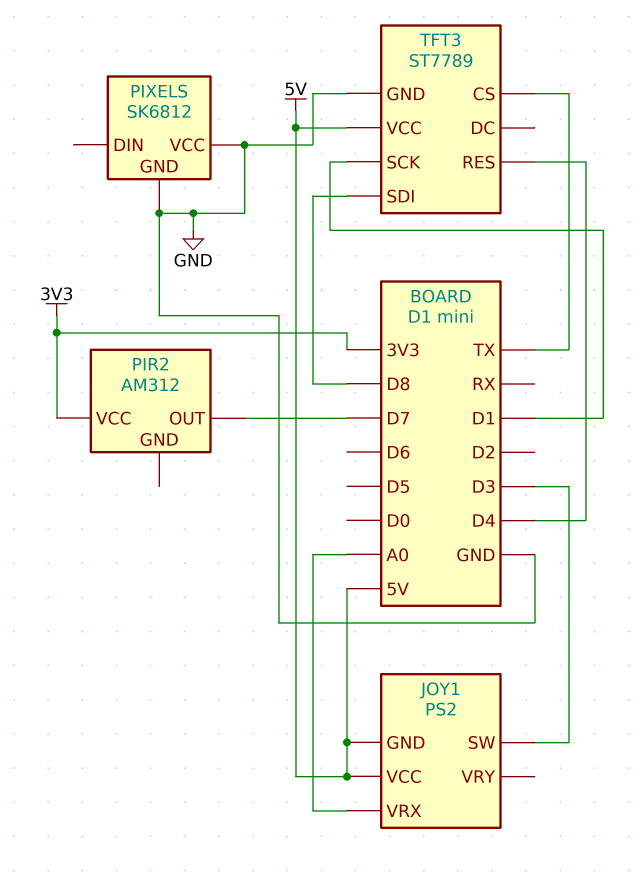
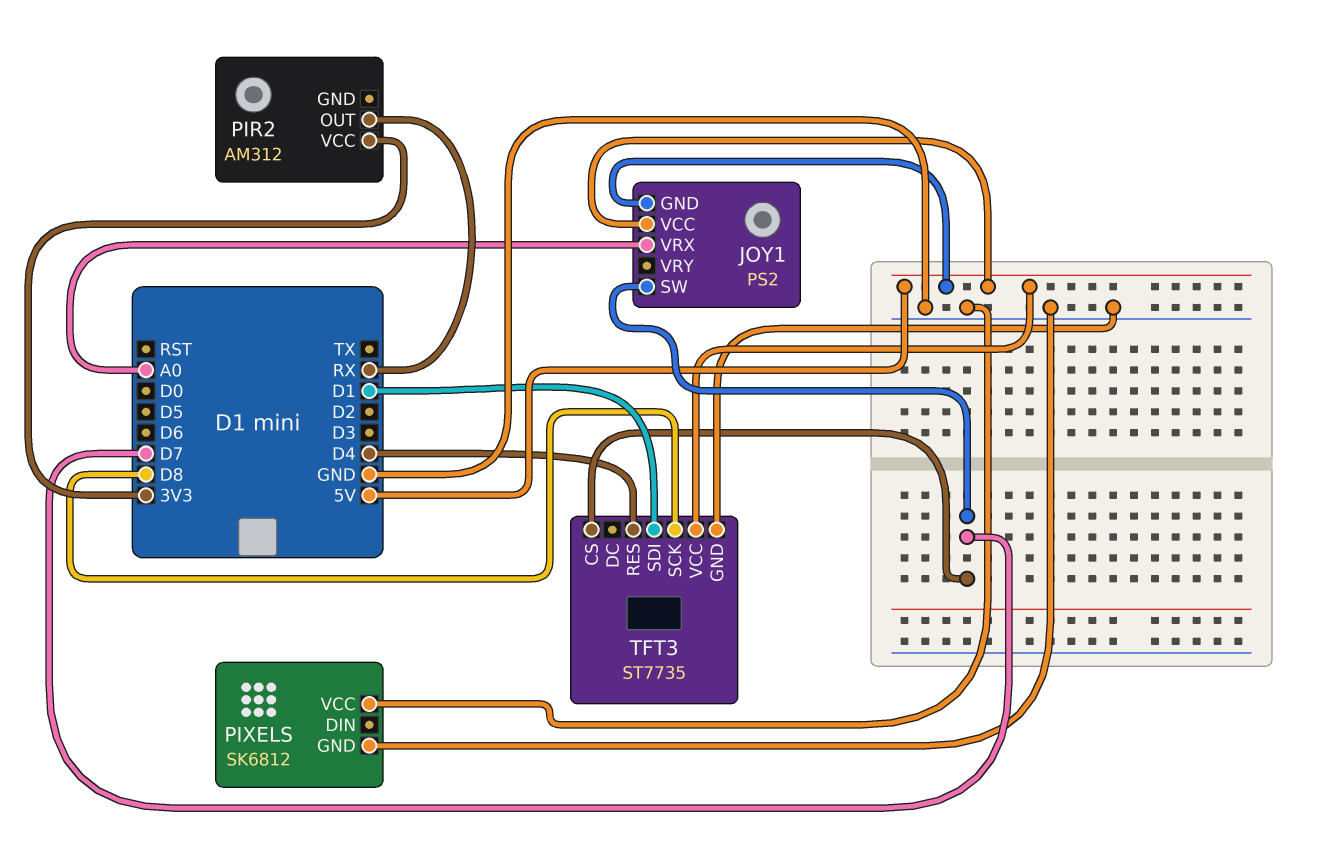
JOY1 pin SW: D3 -> D7
PIR2 pin OUT: D7 -> RX
TFT3: ST7789 -> ST7735
TFT3 pin CS: TX -> D7
TFT3 pin SCK: D1 -> D8
TFT3 pin SDI: D8 -> D1

